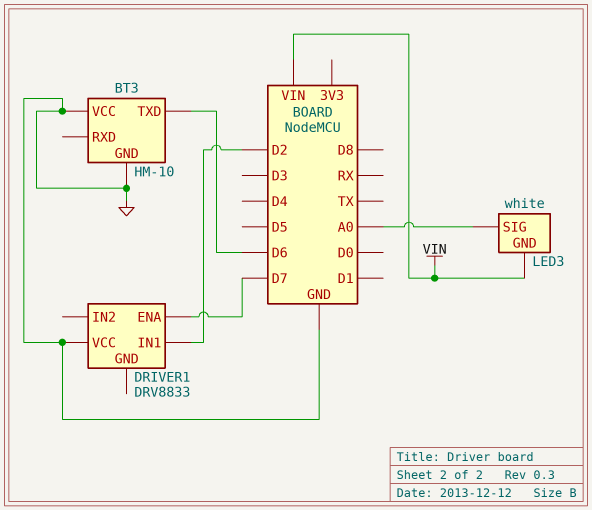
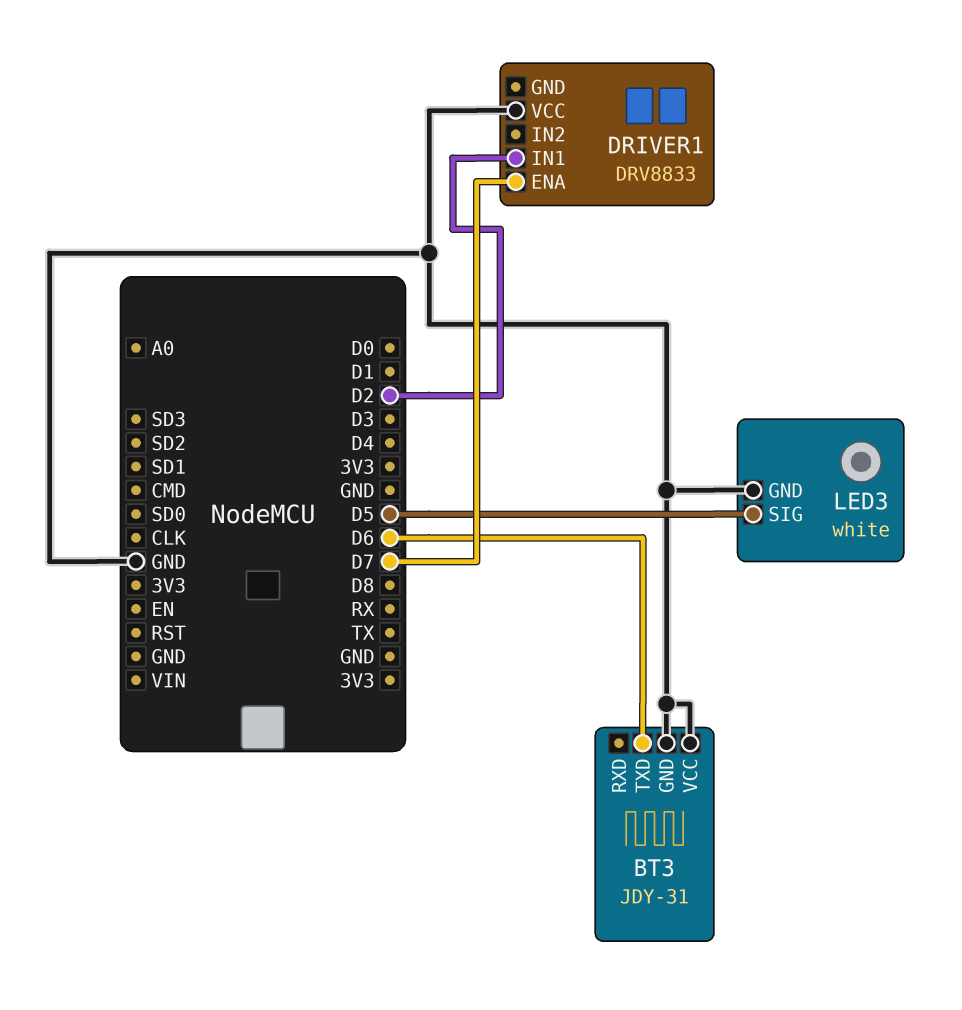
BT3: HM-10 -> JDY-31
LED3 pin GND: VIN -> GND
LED3 pin SIG: A0 -> D5

